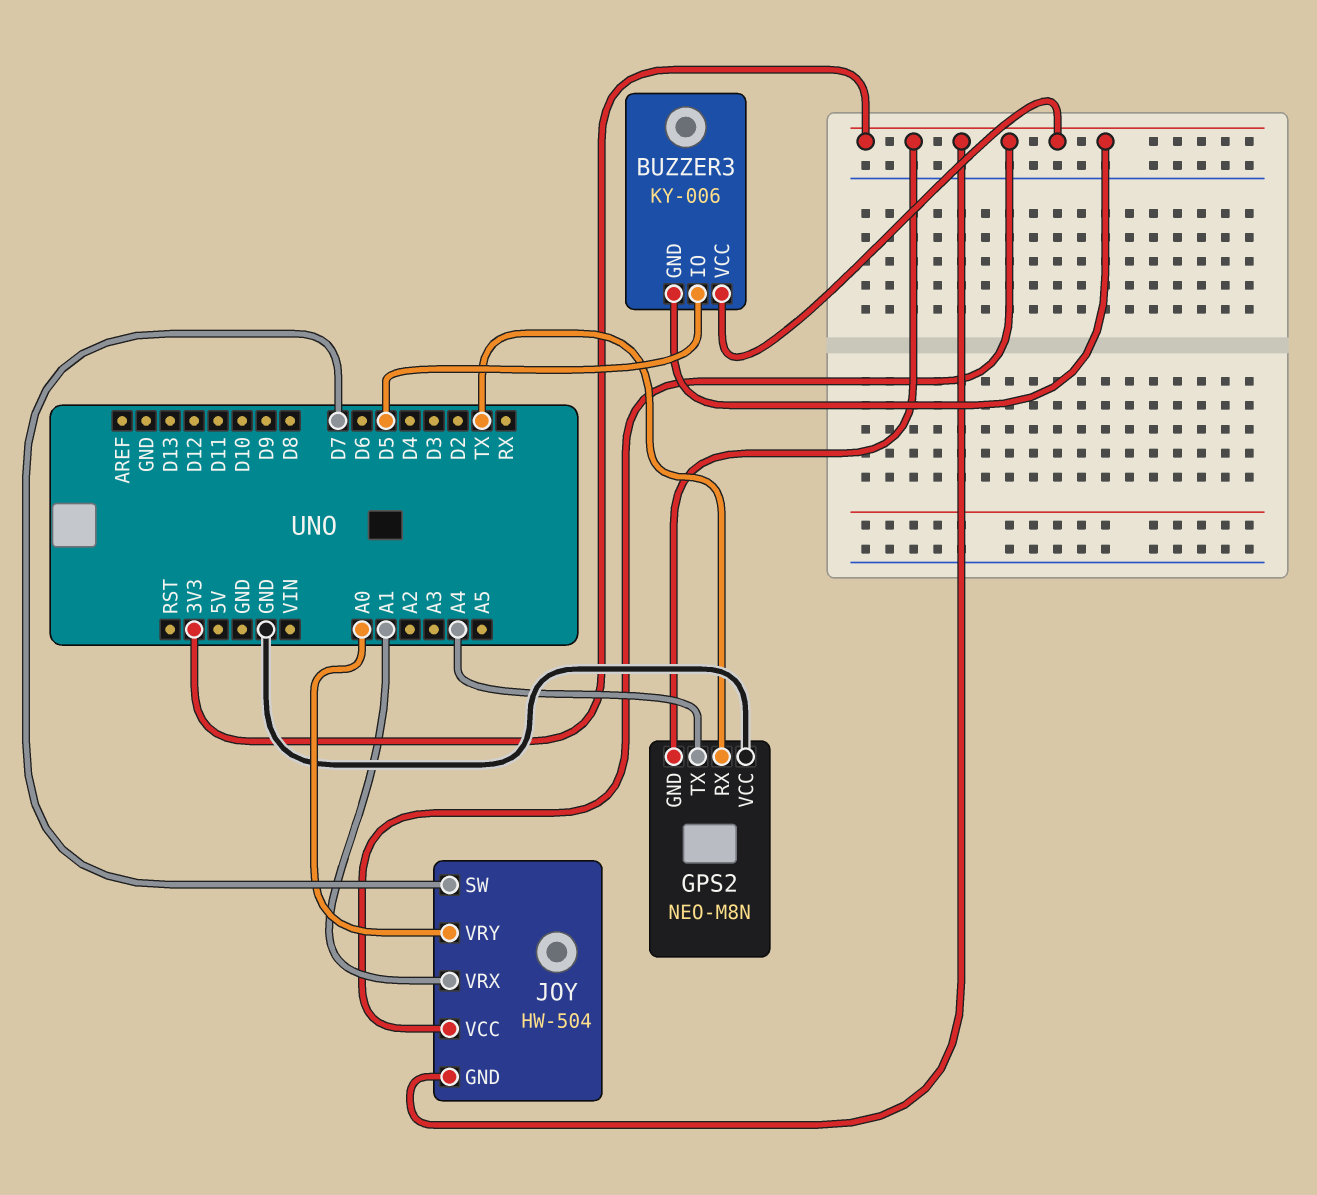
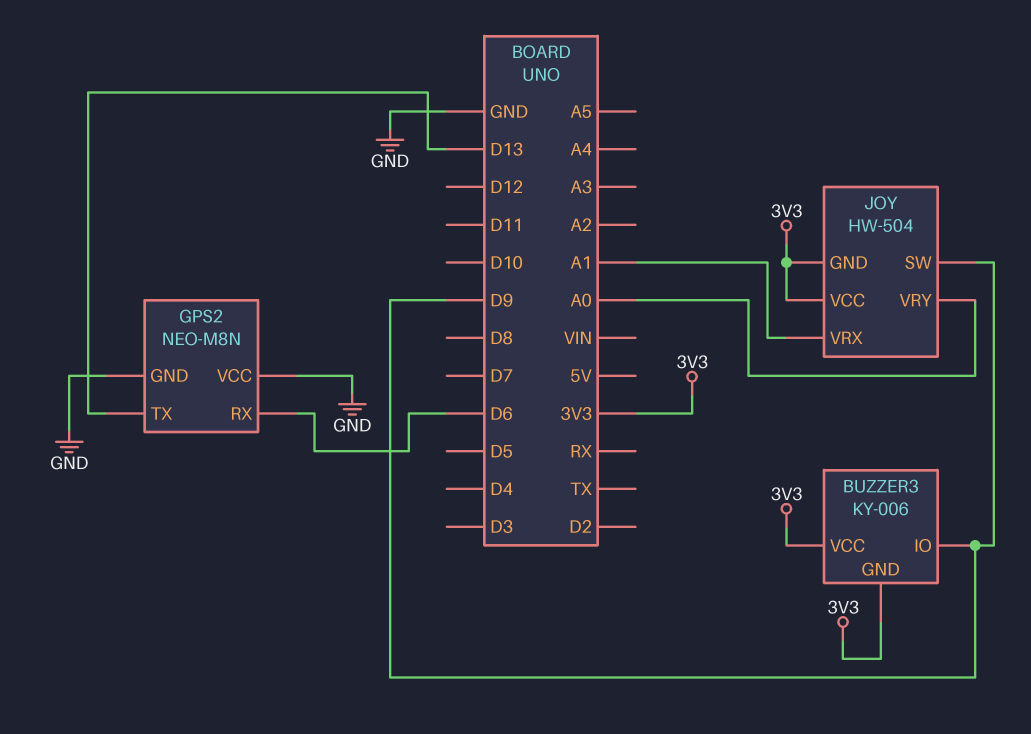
BUZZER3 pin IO: D5 -> D9
GPS2 pin GND: 3V3 -> GND
GPS2 pin RX: TX -> D6
GPS2 pin TX: A4 -> D13
JOY pin SW: D7 -> D9

